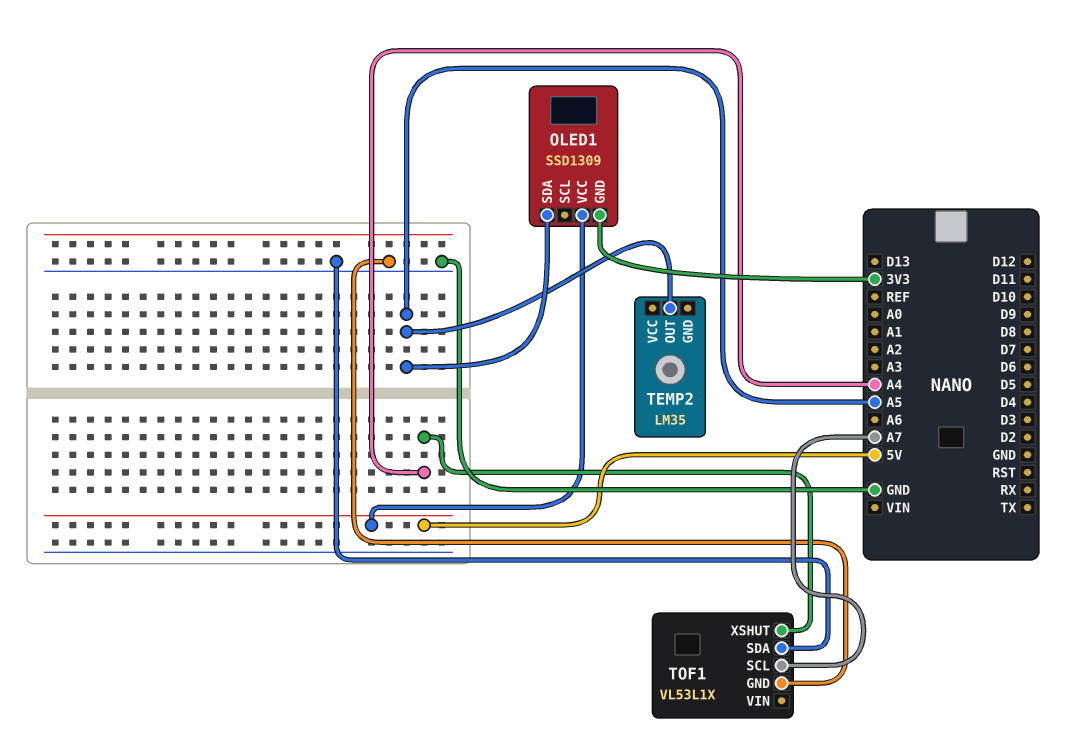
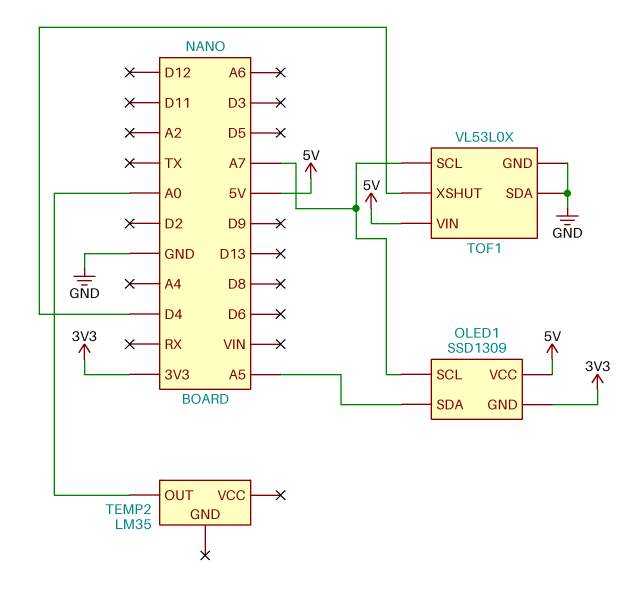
OLED1 pin SCL: none -> A7
TEMP2 pin OUT: A5 -> A0
TOF1: VL53L1X -> VL53L0X
TOF1 pin VIN: none -> 5V
TOF1 pin XSHUT: A4 -> D4

